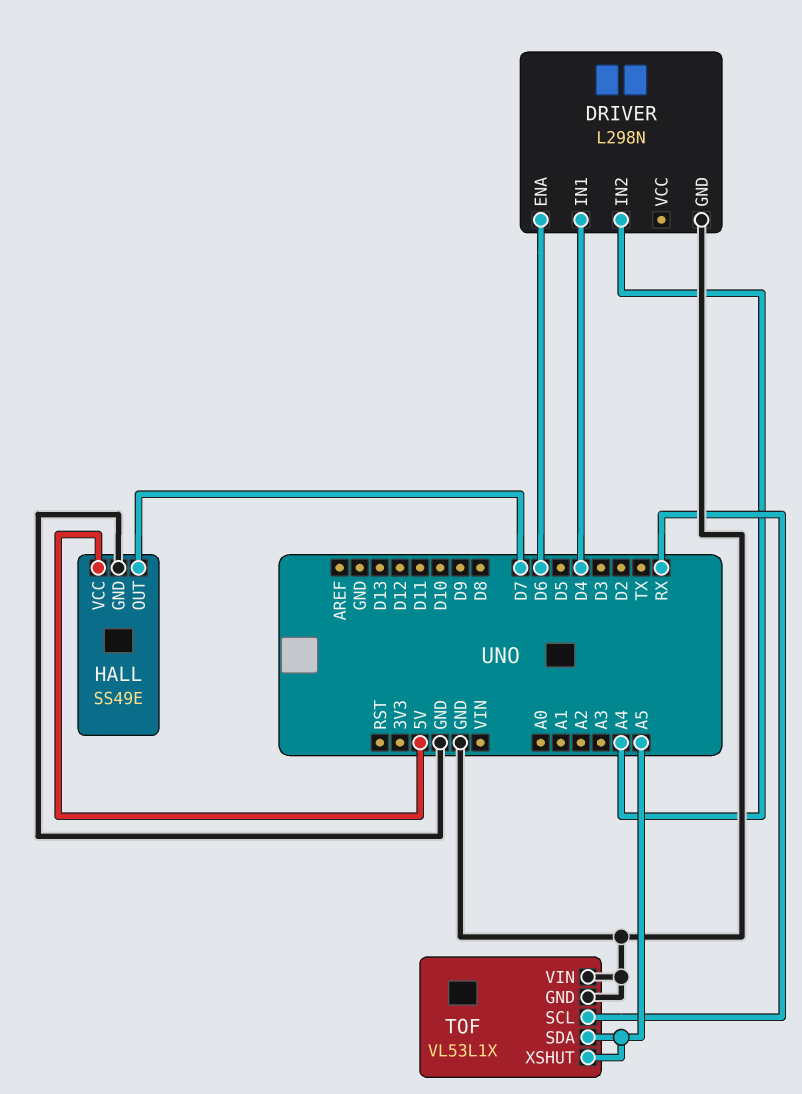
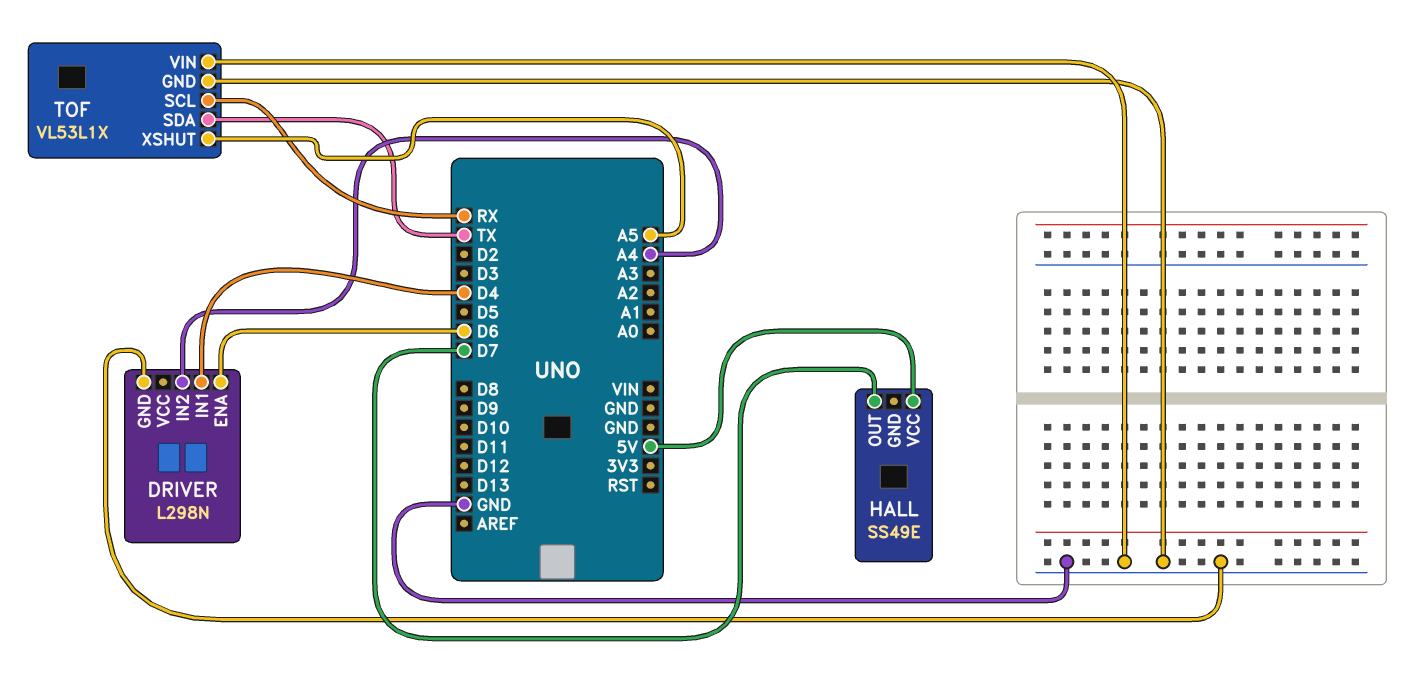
HALL pin GND: GND -> none
TOF pin SDA: A5 -> TX

